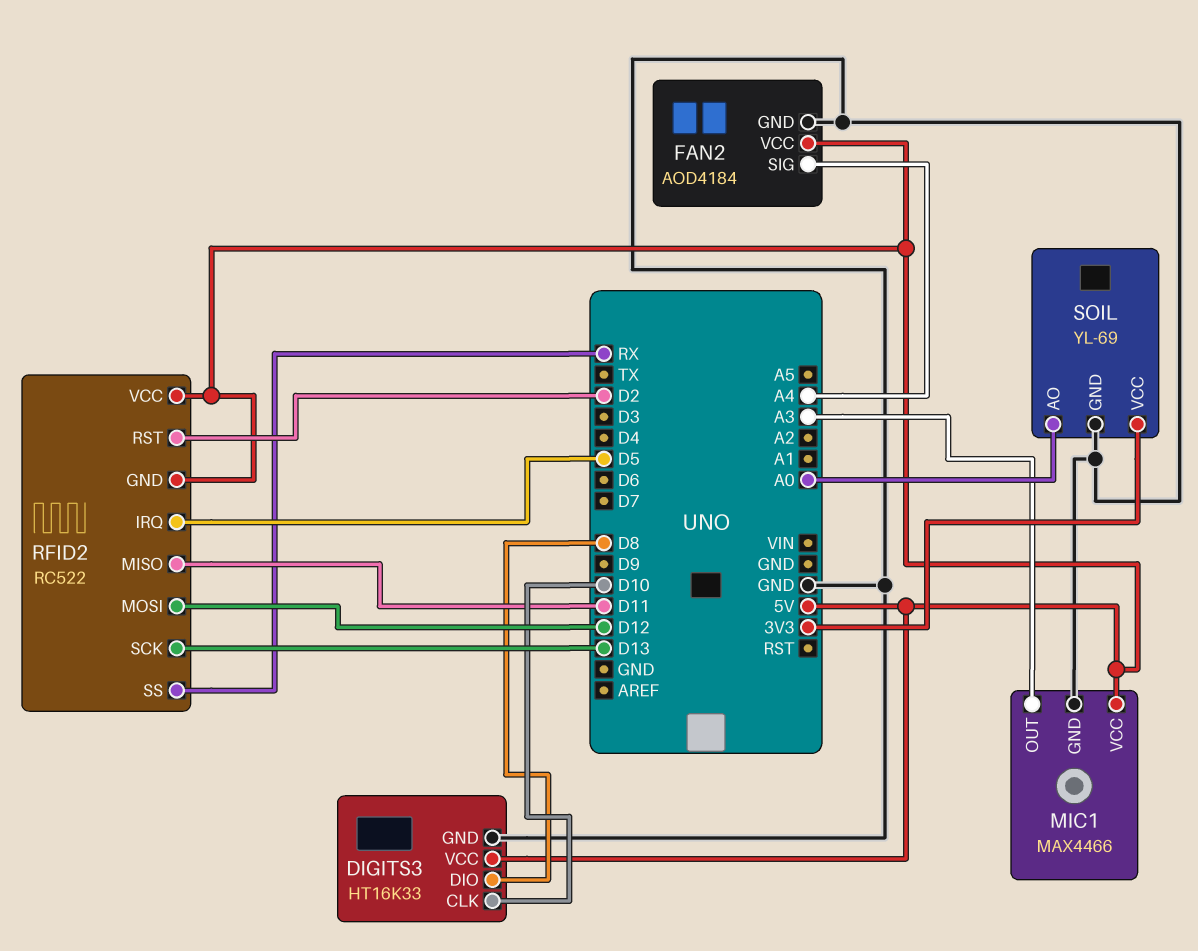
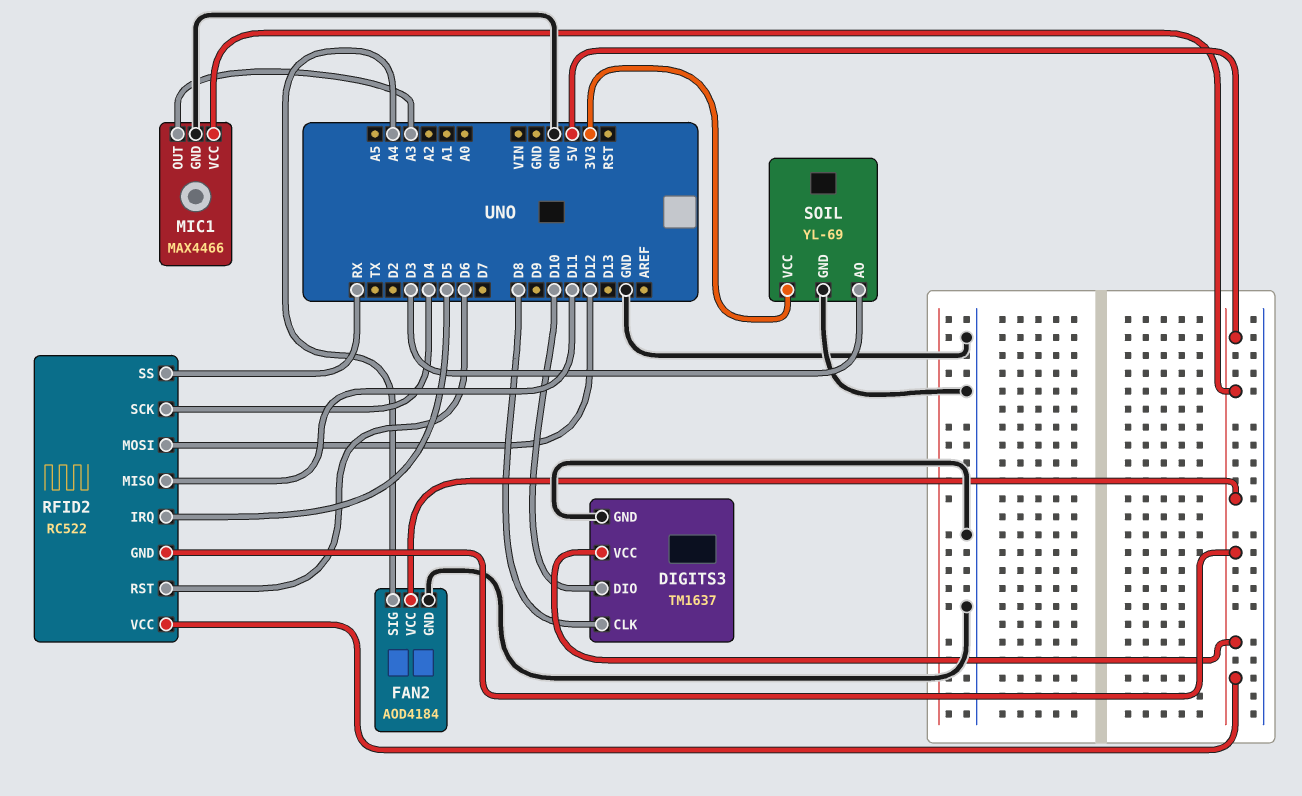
DIGITS3: HT16K33 -> TM1637
DIGITS3 pin CLK: D10 -> D8
DIGITS3 pin DIO: D8 -> D10
RFID2 pin RST: D2 -> D6
RFID2 pin SCK: D13 -> D4
SOIL pin AO: A0 -> D3

